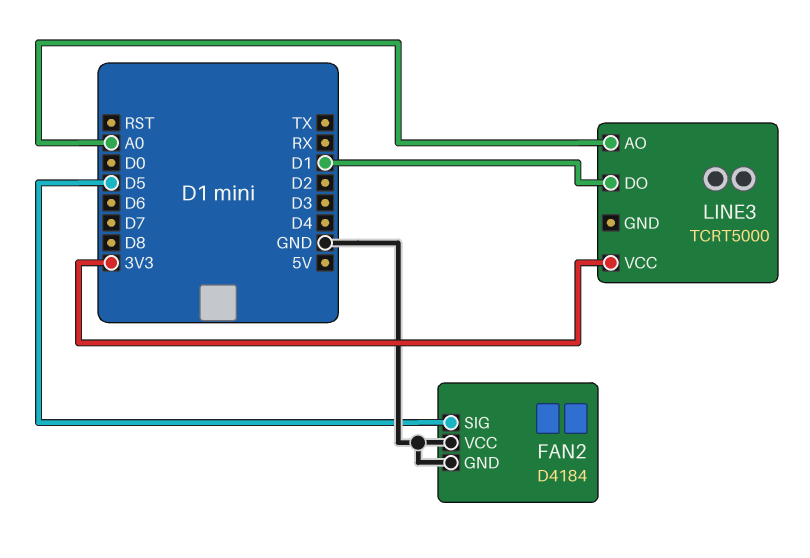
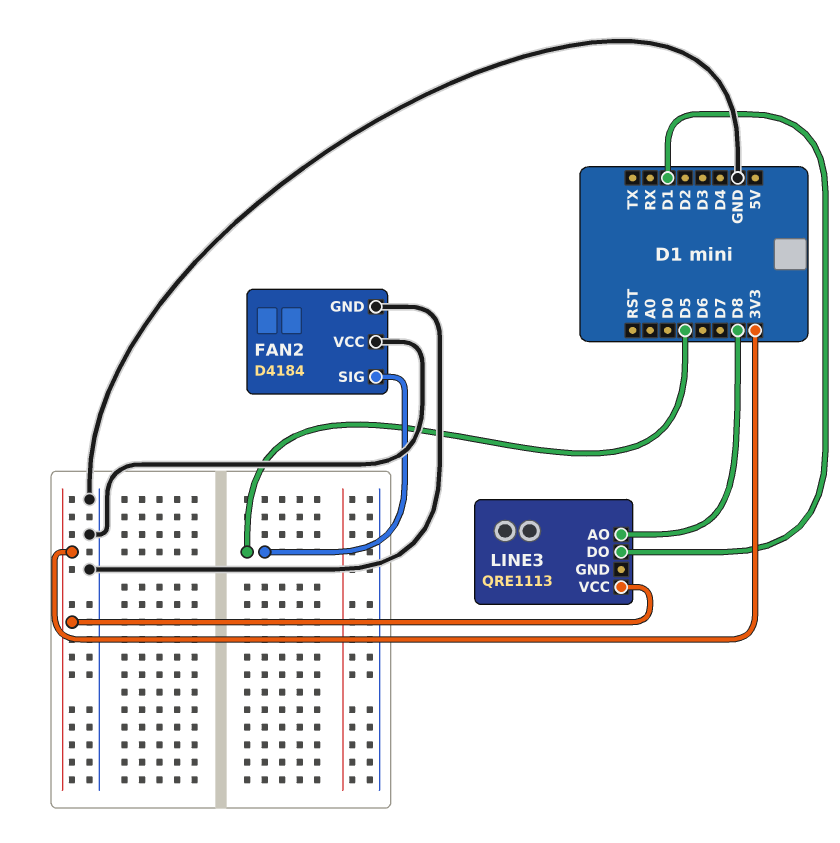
LINE3: TCRT5000 -> QRE1113
LINE3 pin AO: A0 -> D8

